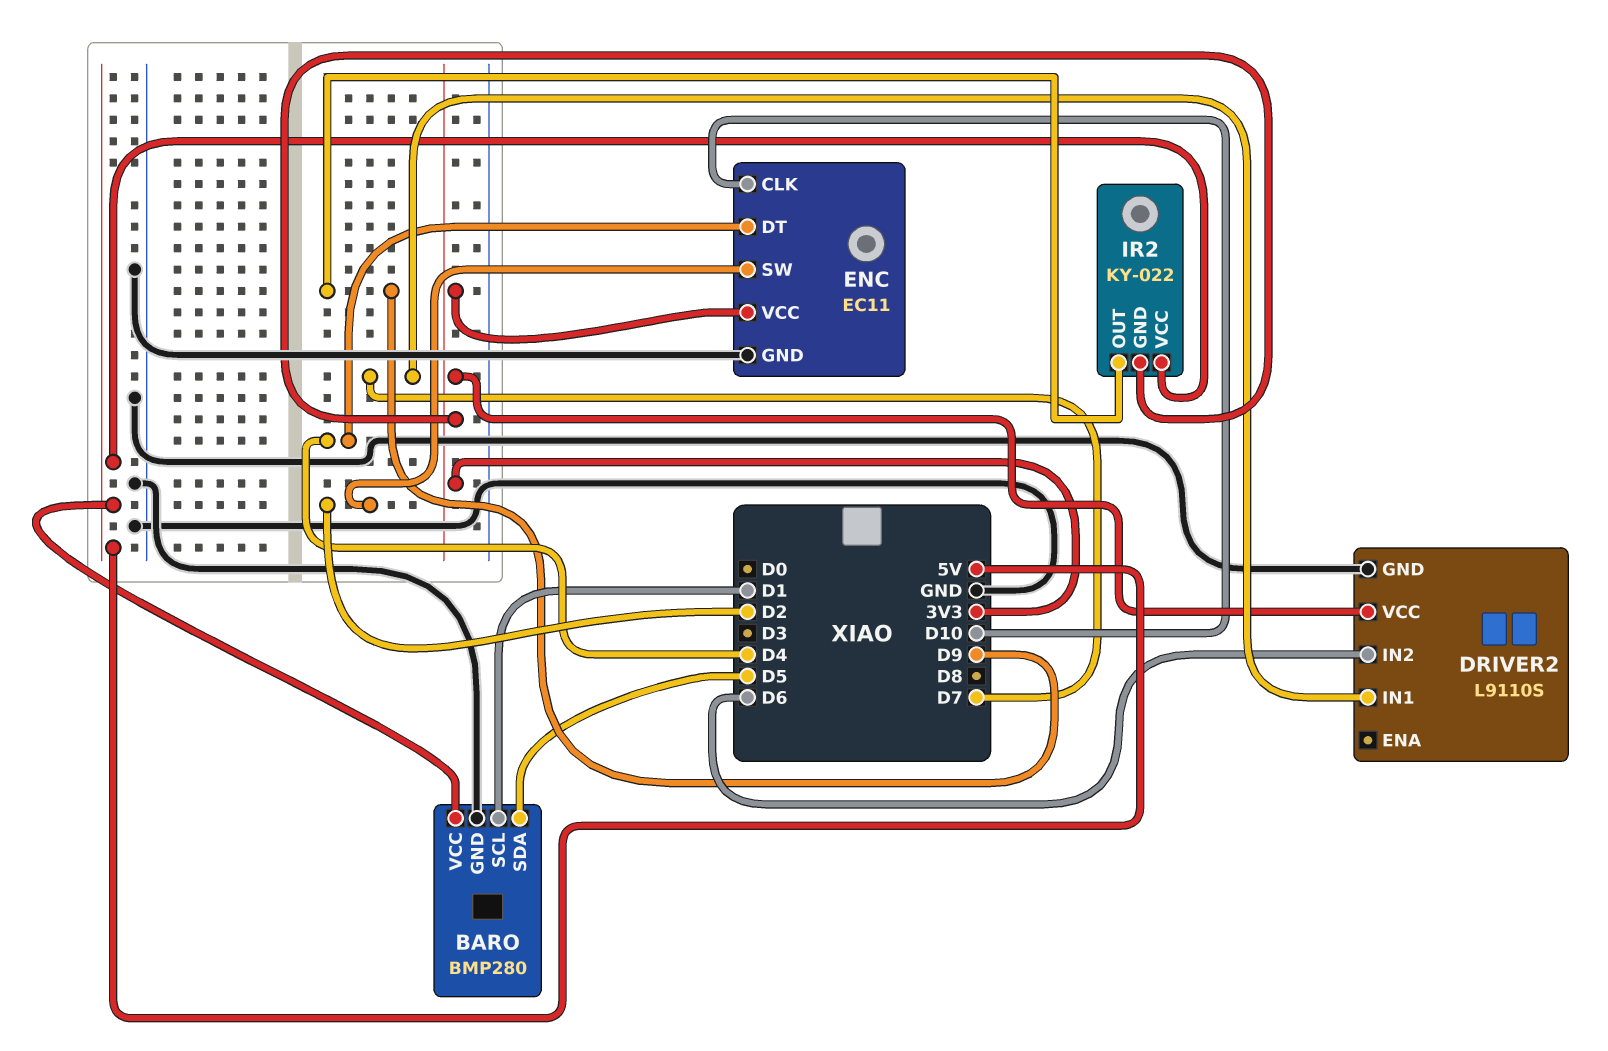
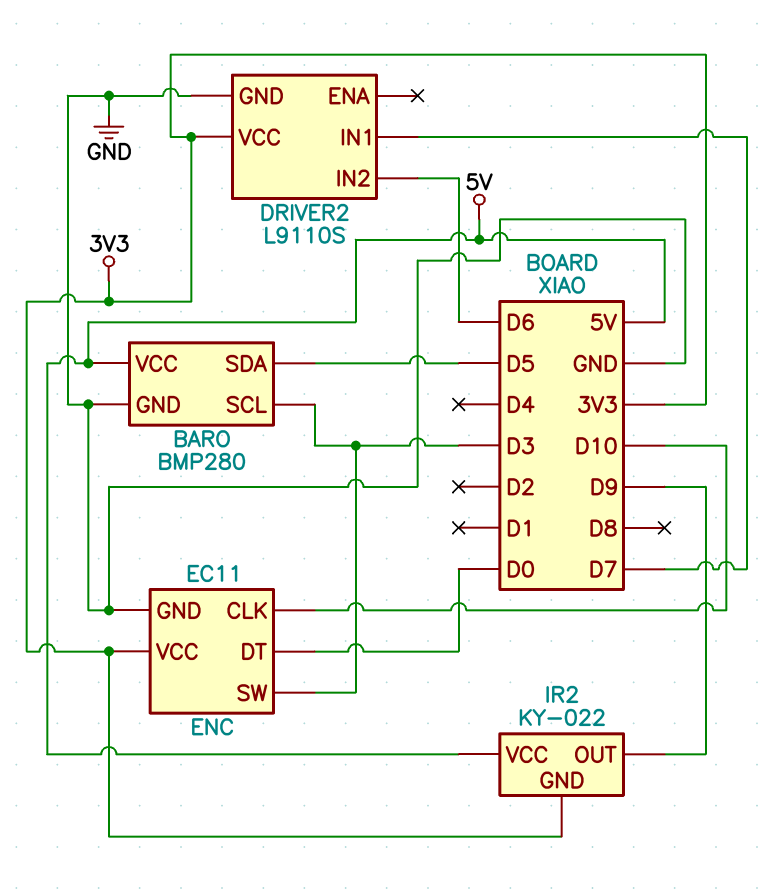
BARO pin SCL: D1 -> D3
ENC pin DT: D4 -> D0
ENC pin SW: D2 -> D3

